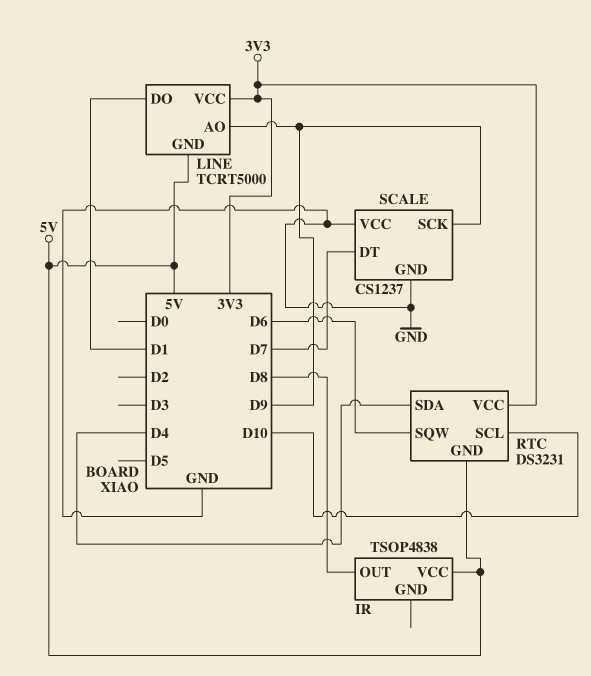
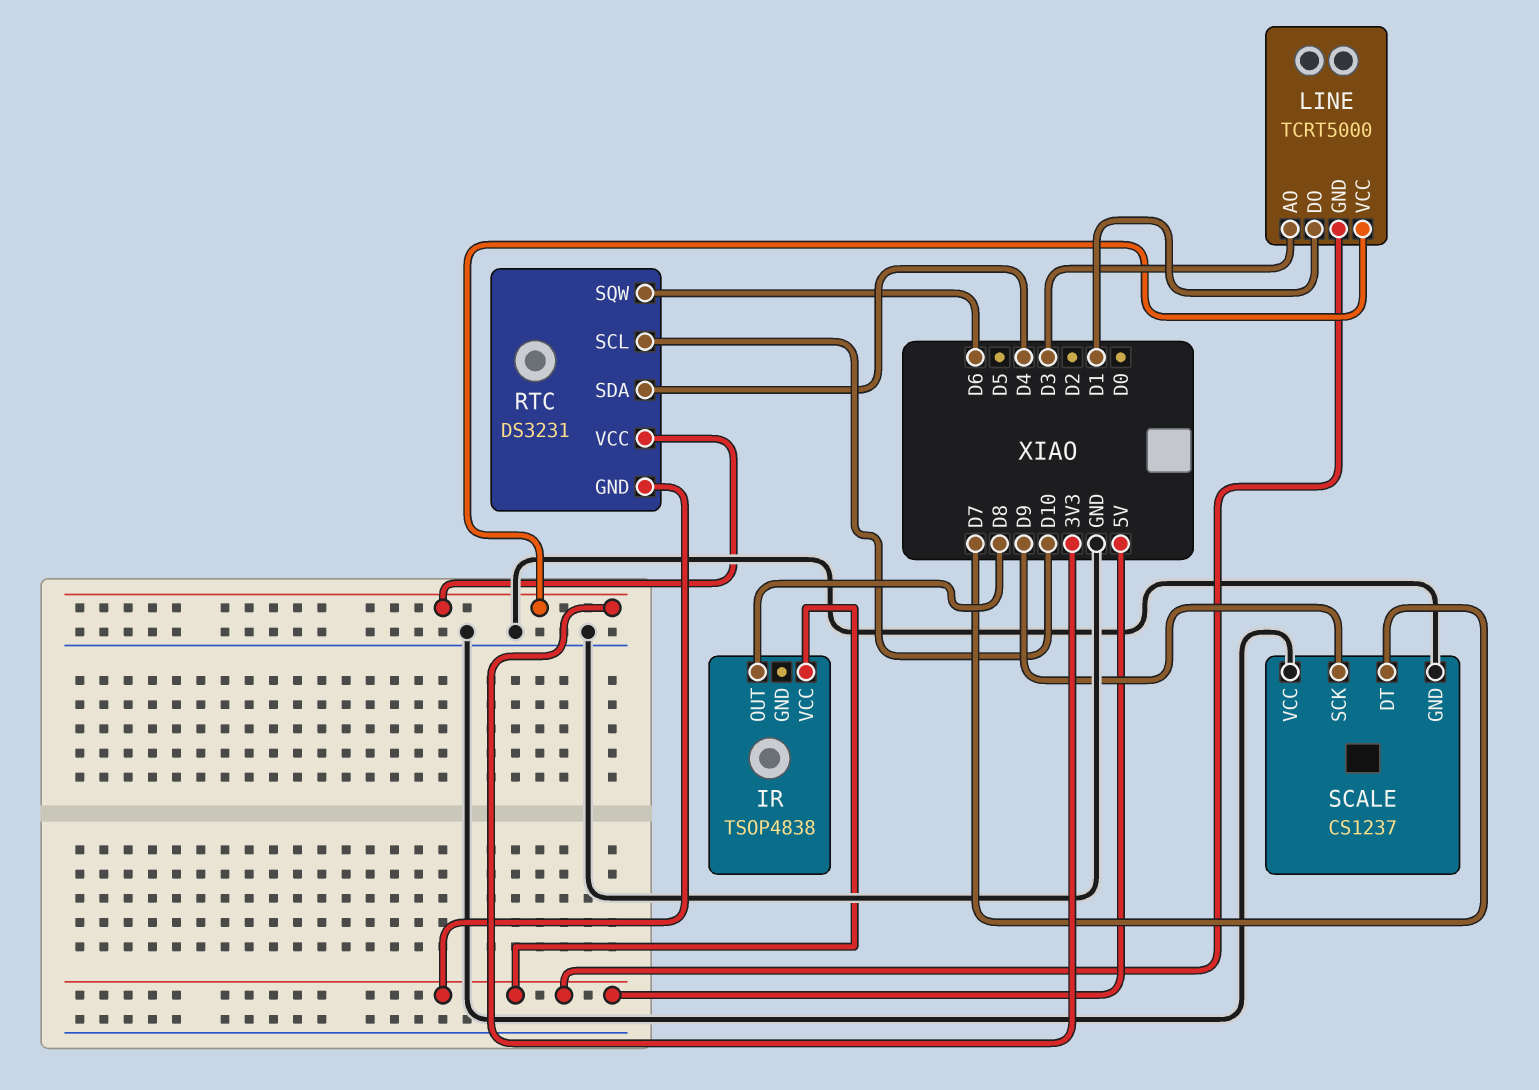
LINE pin AO: D9 -> D3

